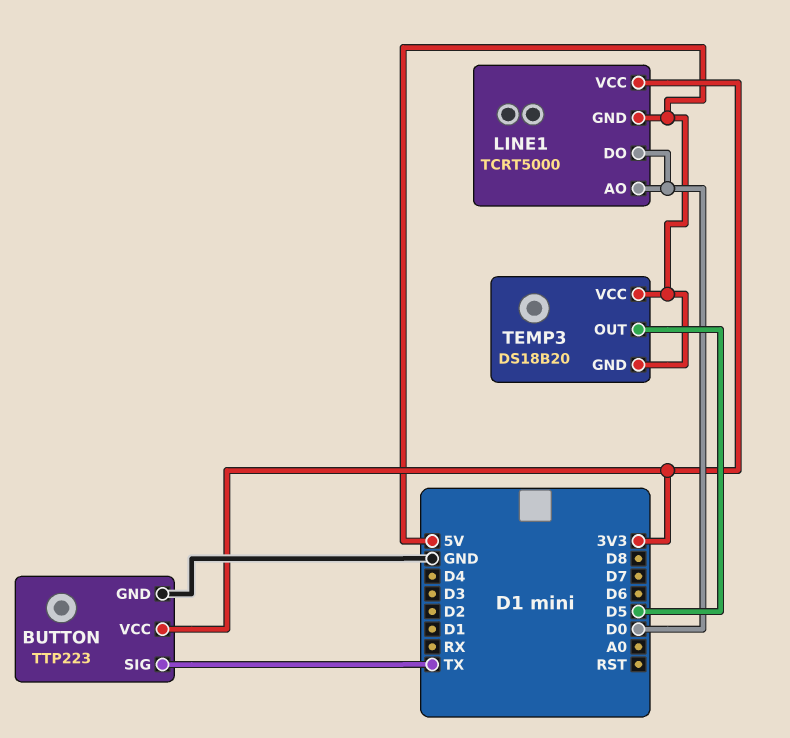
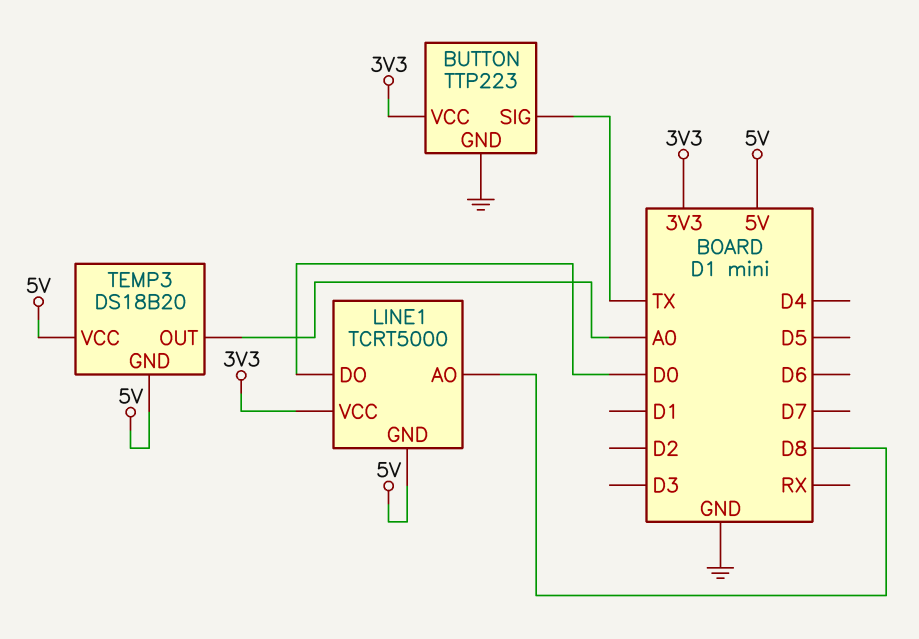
LINE1 pin AO: D0 -> D8
TEMP3 pin OUT: D5 -> A0

